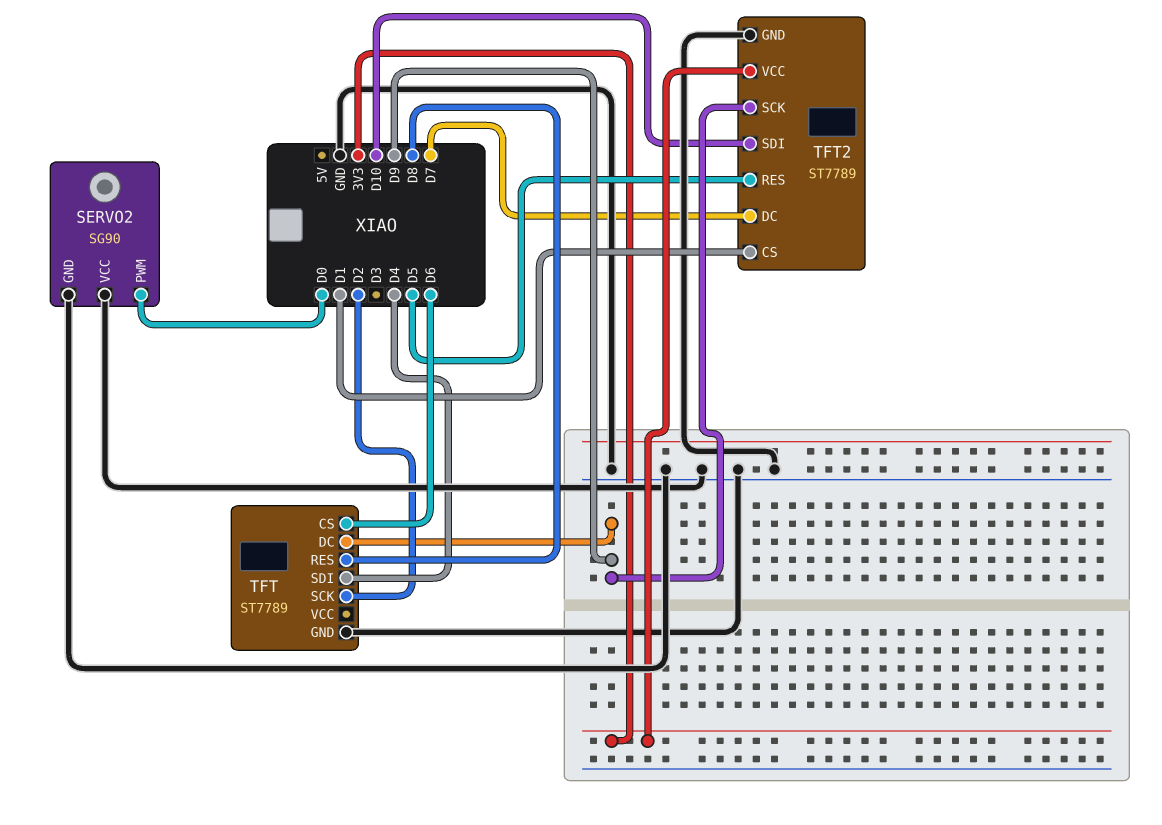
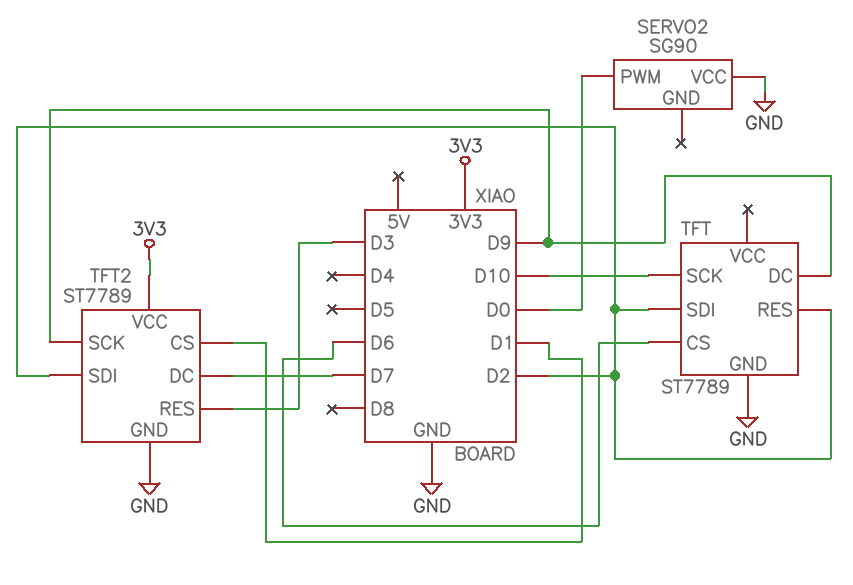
SERVO2 pin GND: GND -> none
TFT pin RES: D8 -> D2
TFT pin SCK: D2 -> D10
TFT pin SDI: D4 -> D2
TFT2 pin RES: D5 -> D3
TFT2 pin SDI: D10 -> D2

